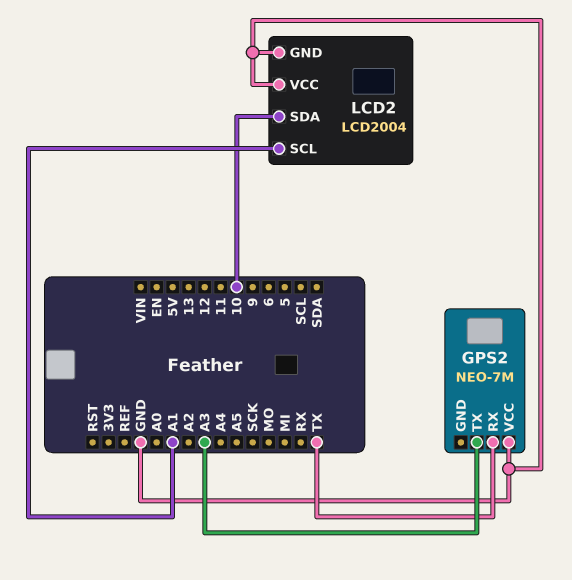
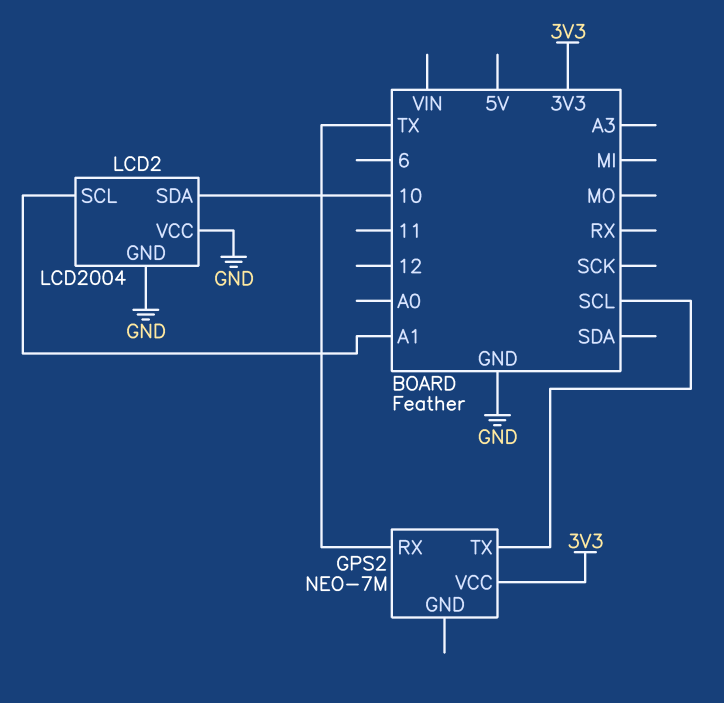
GPS2 pin TX: A3 -> SCL
GPS2 pin VCC: GND -> 3V3

